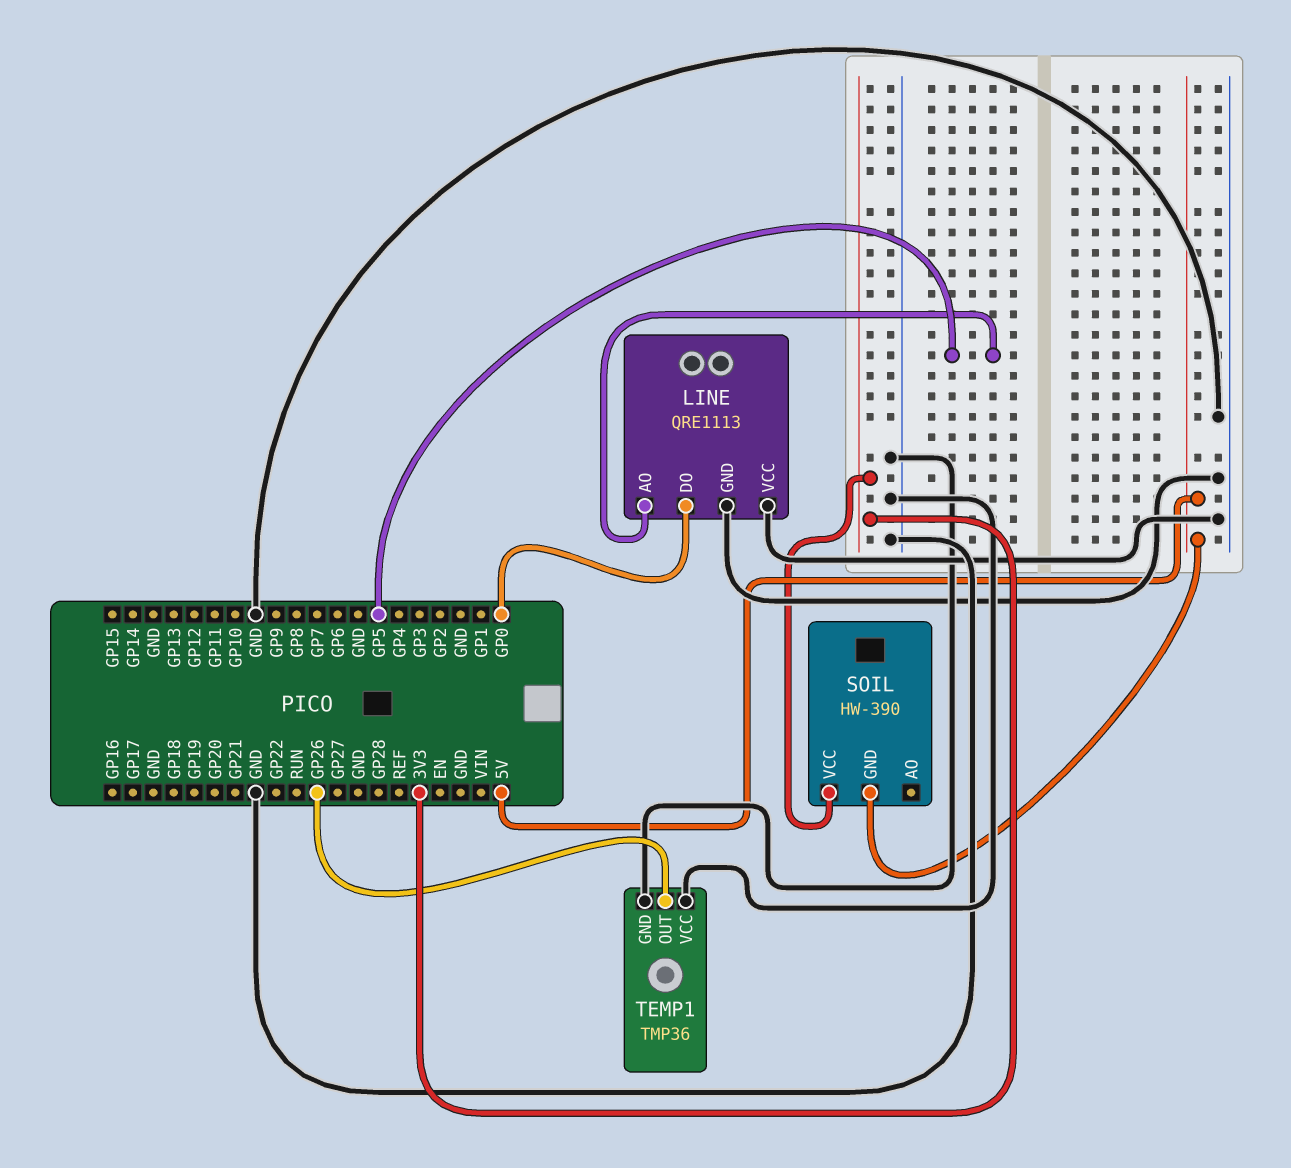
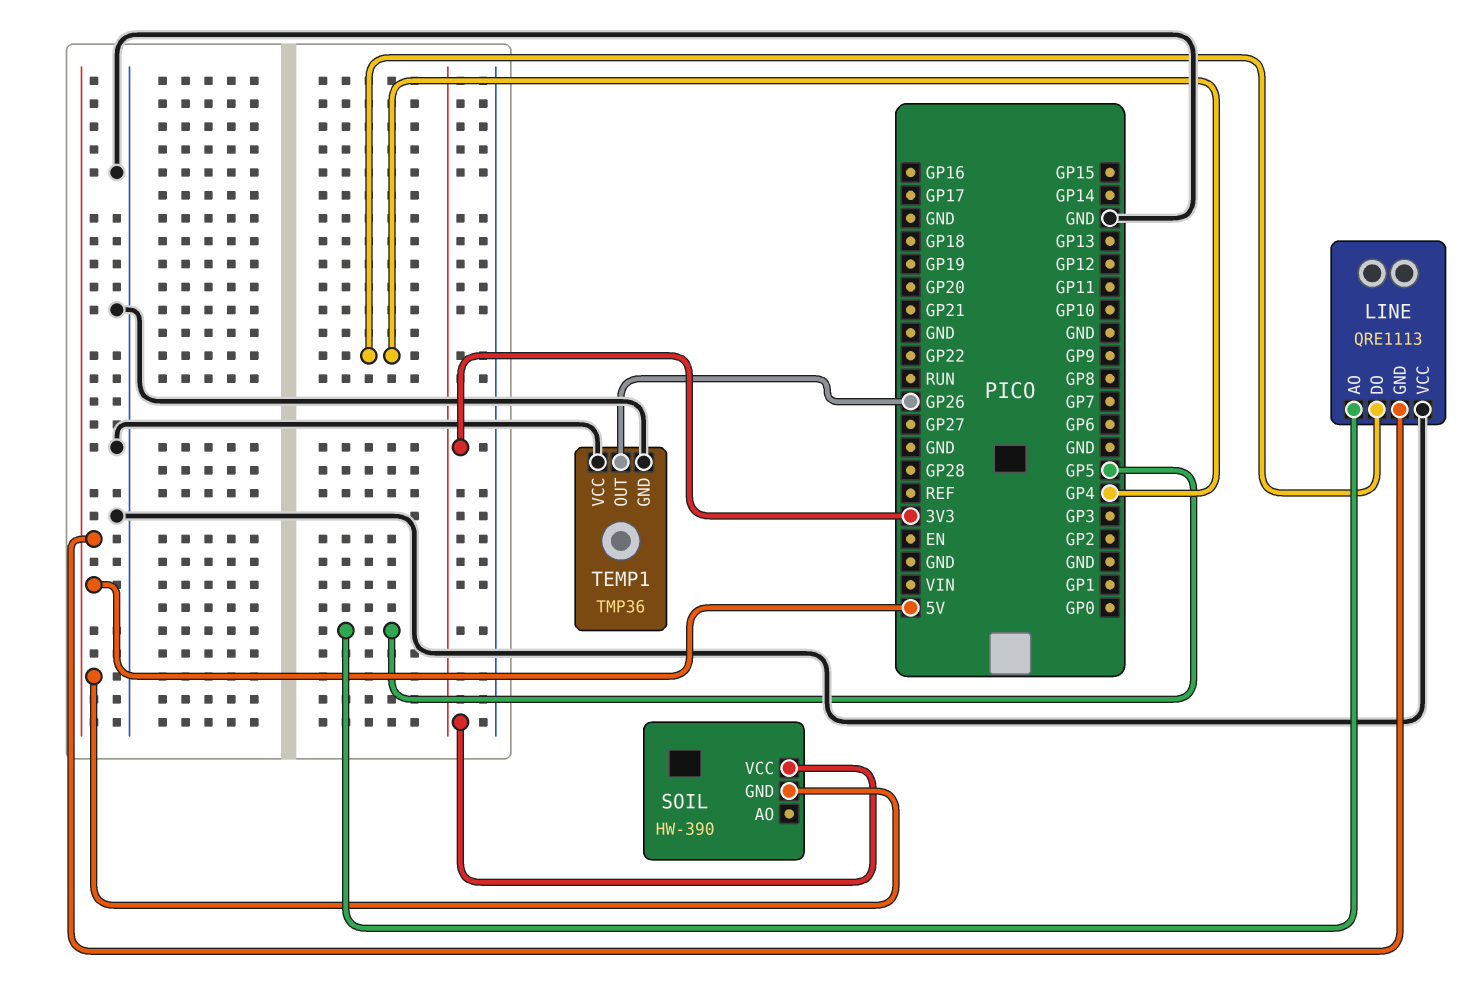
LINE pin DO: GP0 -> GP4
LINE pin GND: GND -> 5V

